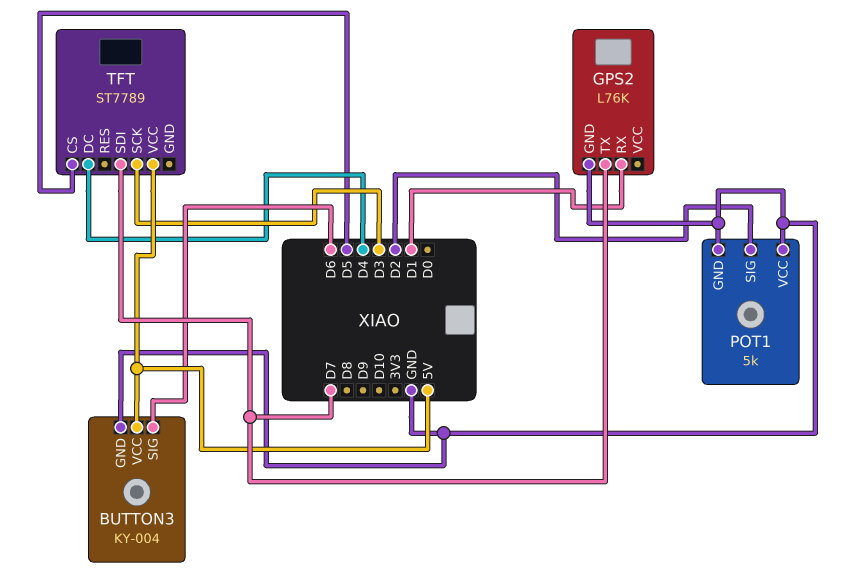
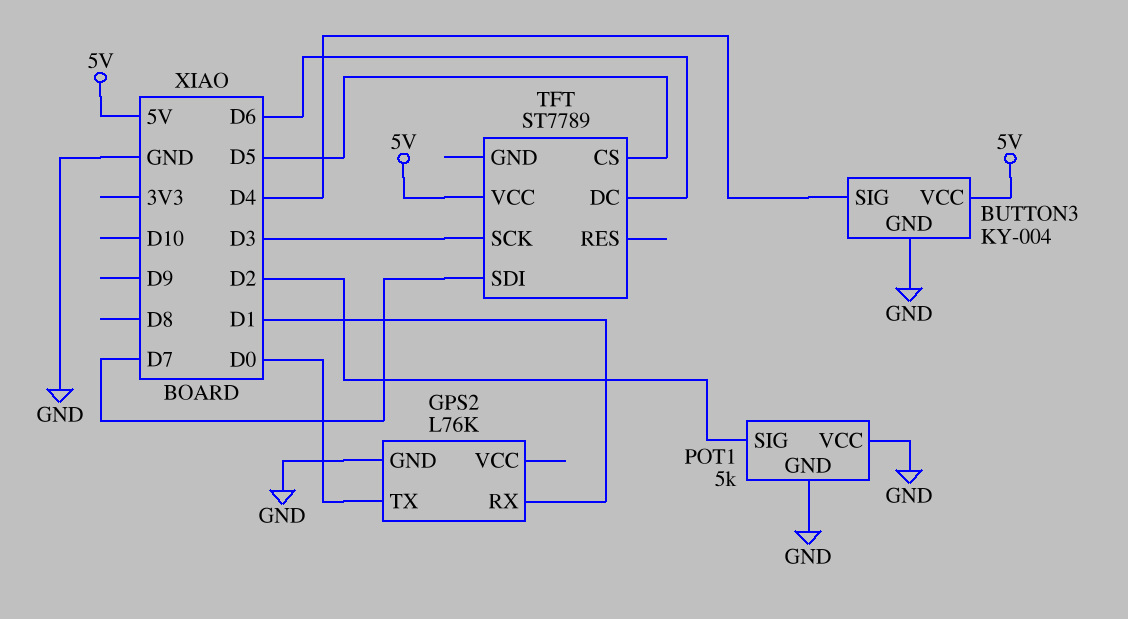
BUTTON3 pin SIG: D6 -> D4
GPS2 pin TX: D7 -> D0
TFT pin DC: D4 -> D6

